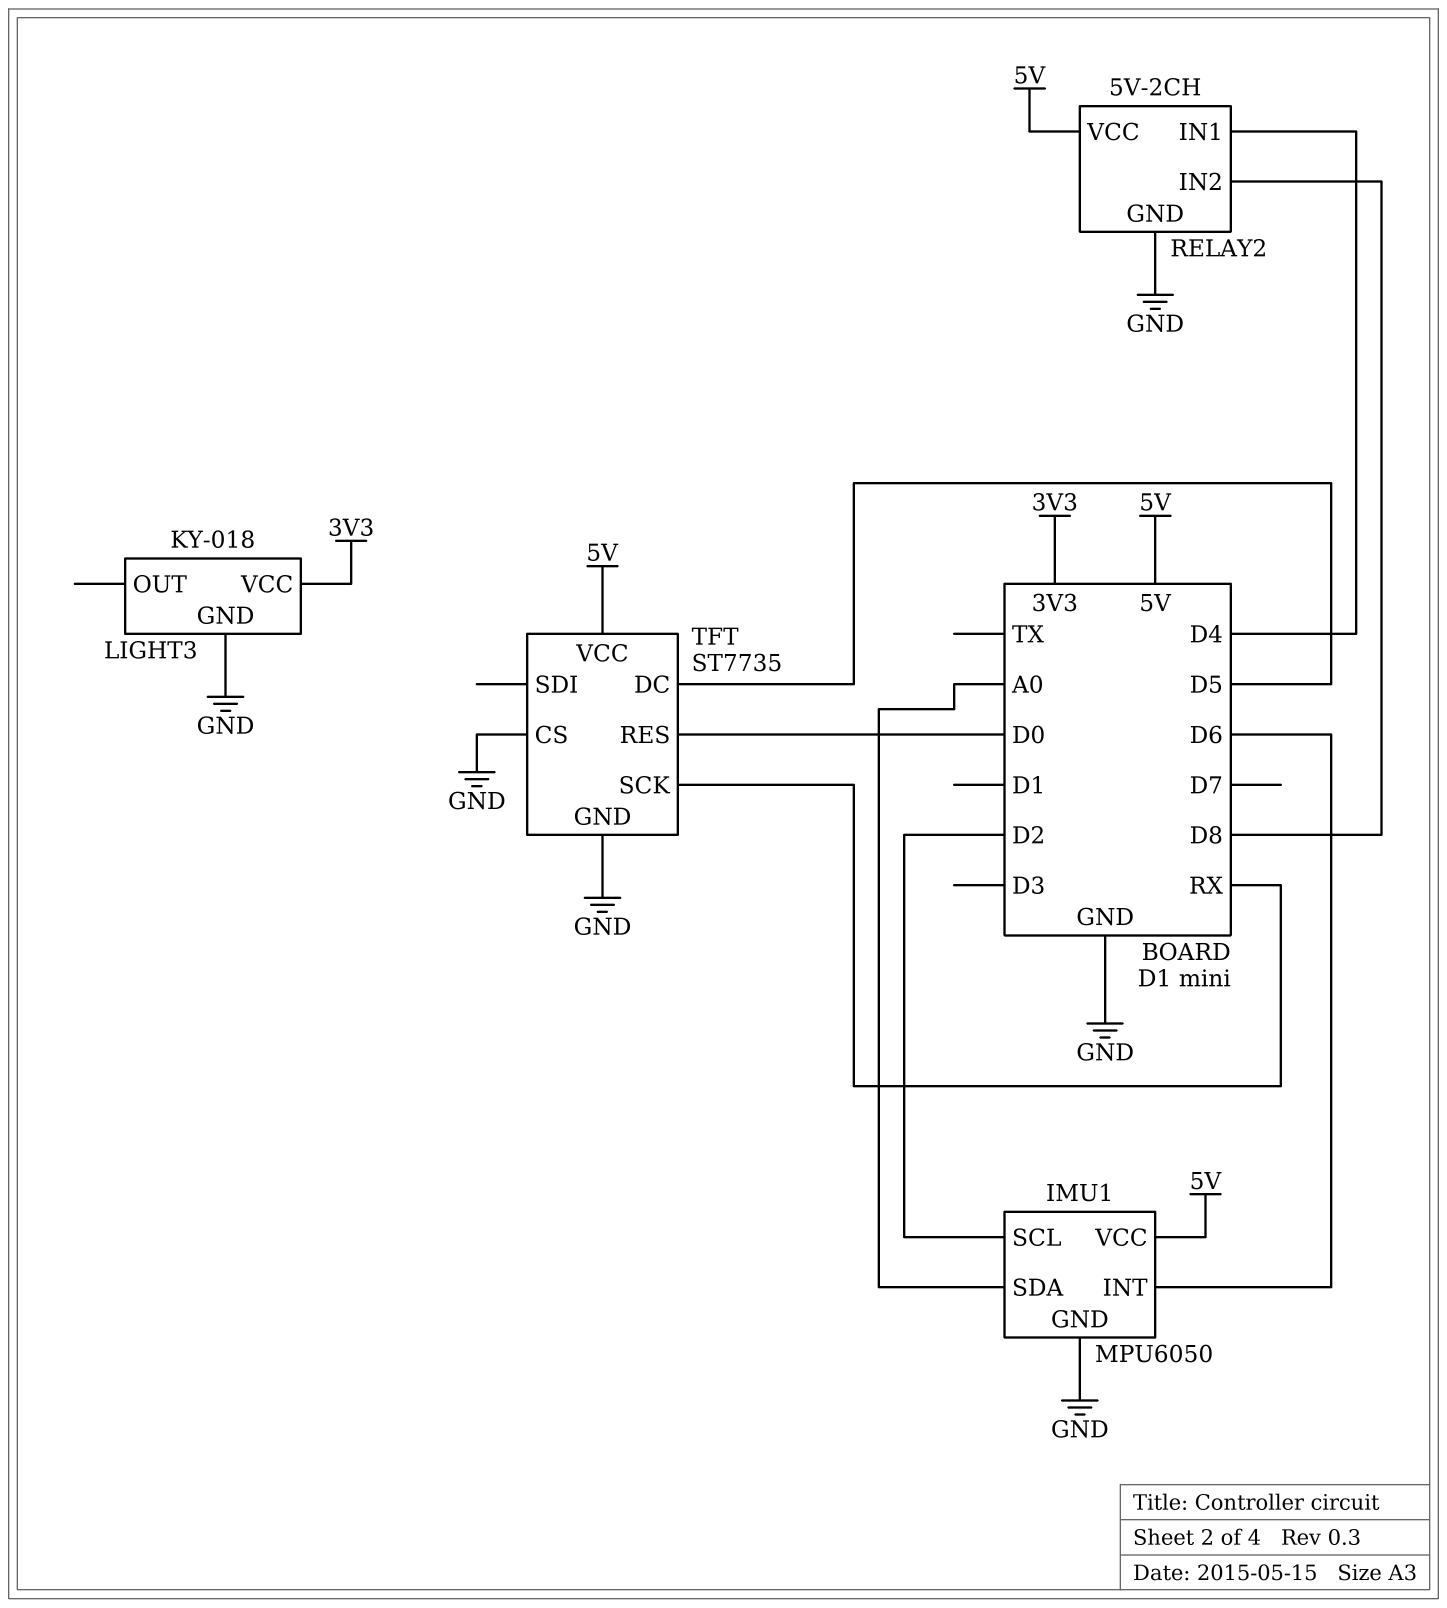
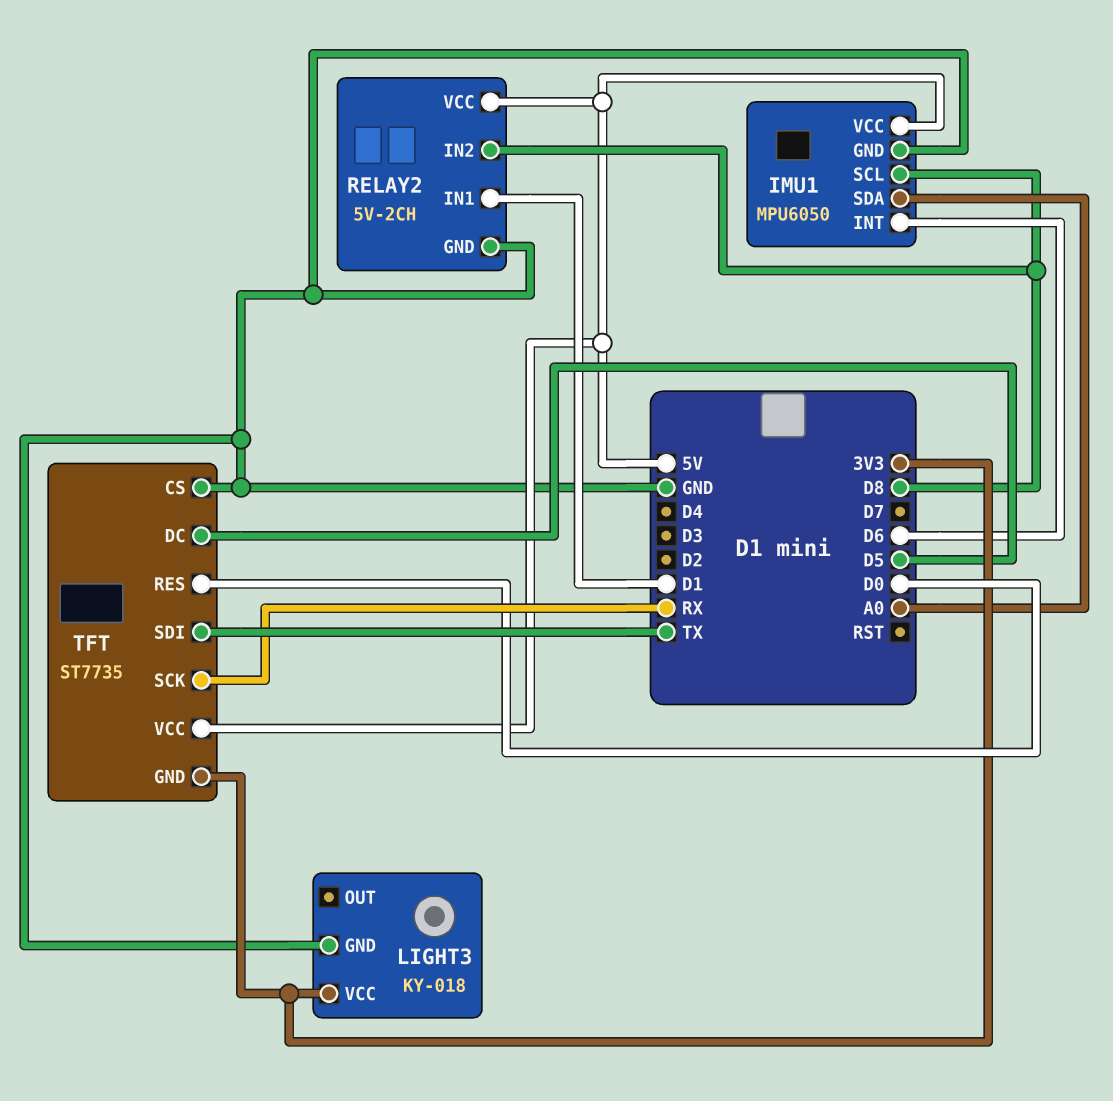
IMU1 pin SCL: D2 -> D8
RELAY2 pin IN1: D4 -> D1
TFT pin GND: GND -> 3V3
TFT pin SDI: none -> TX

